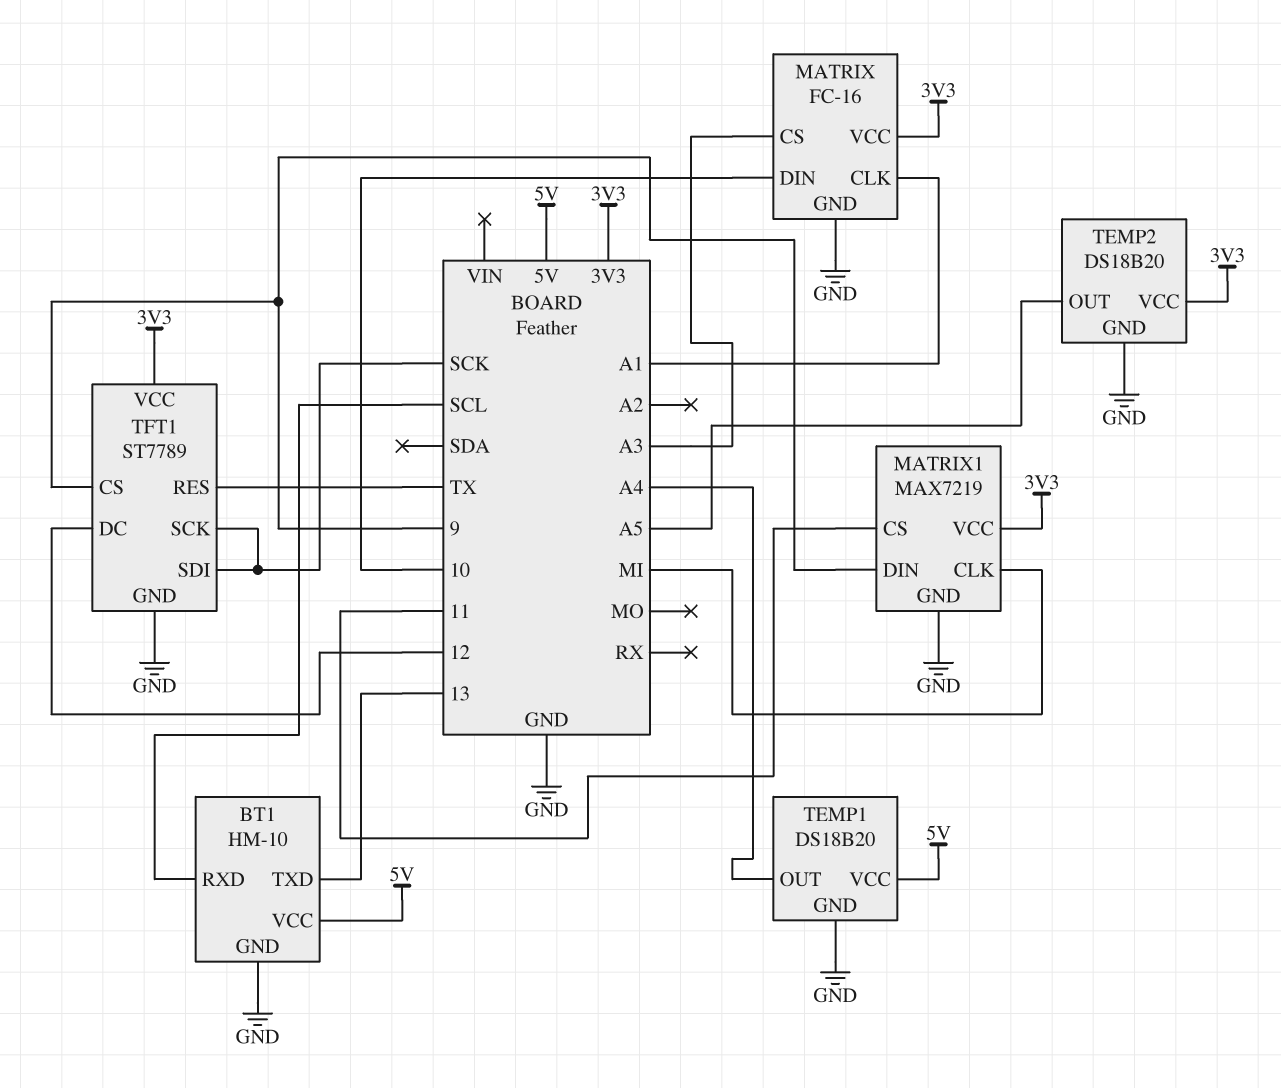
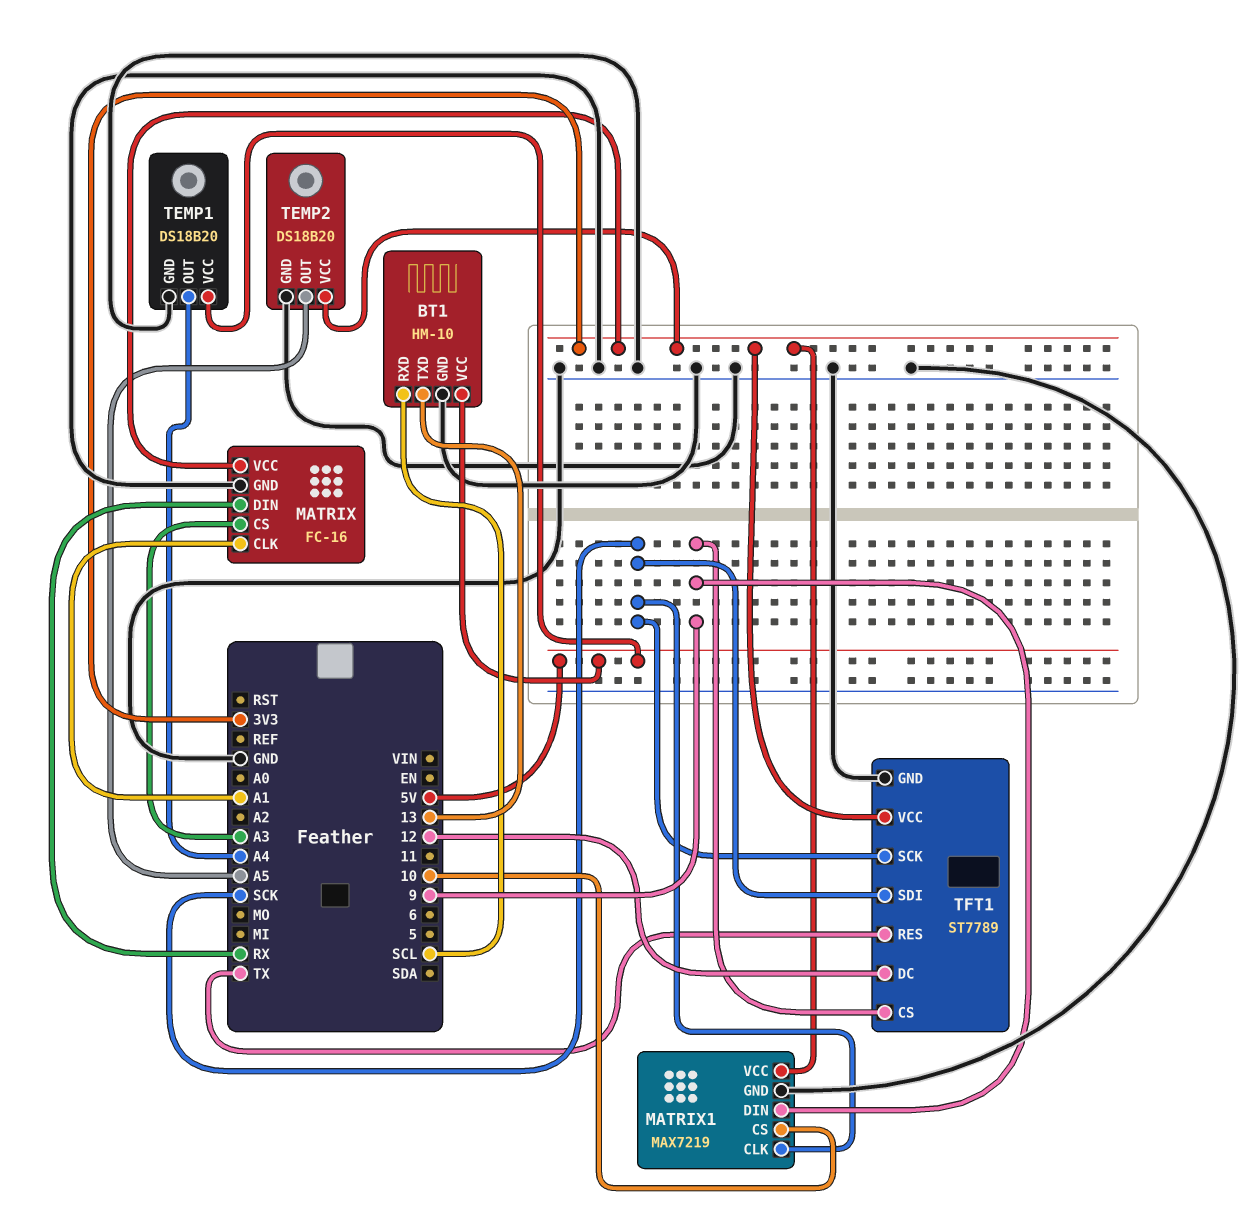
MATRIX pin DIN: 10 -> RX
MATRIX1 pin CLK: MI -> SCK
MATRIX1 pin CS: 11 -> 10

